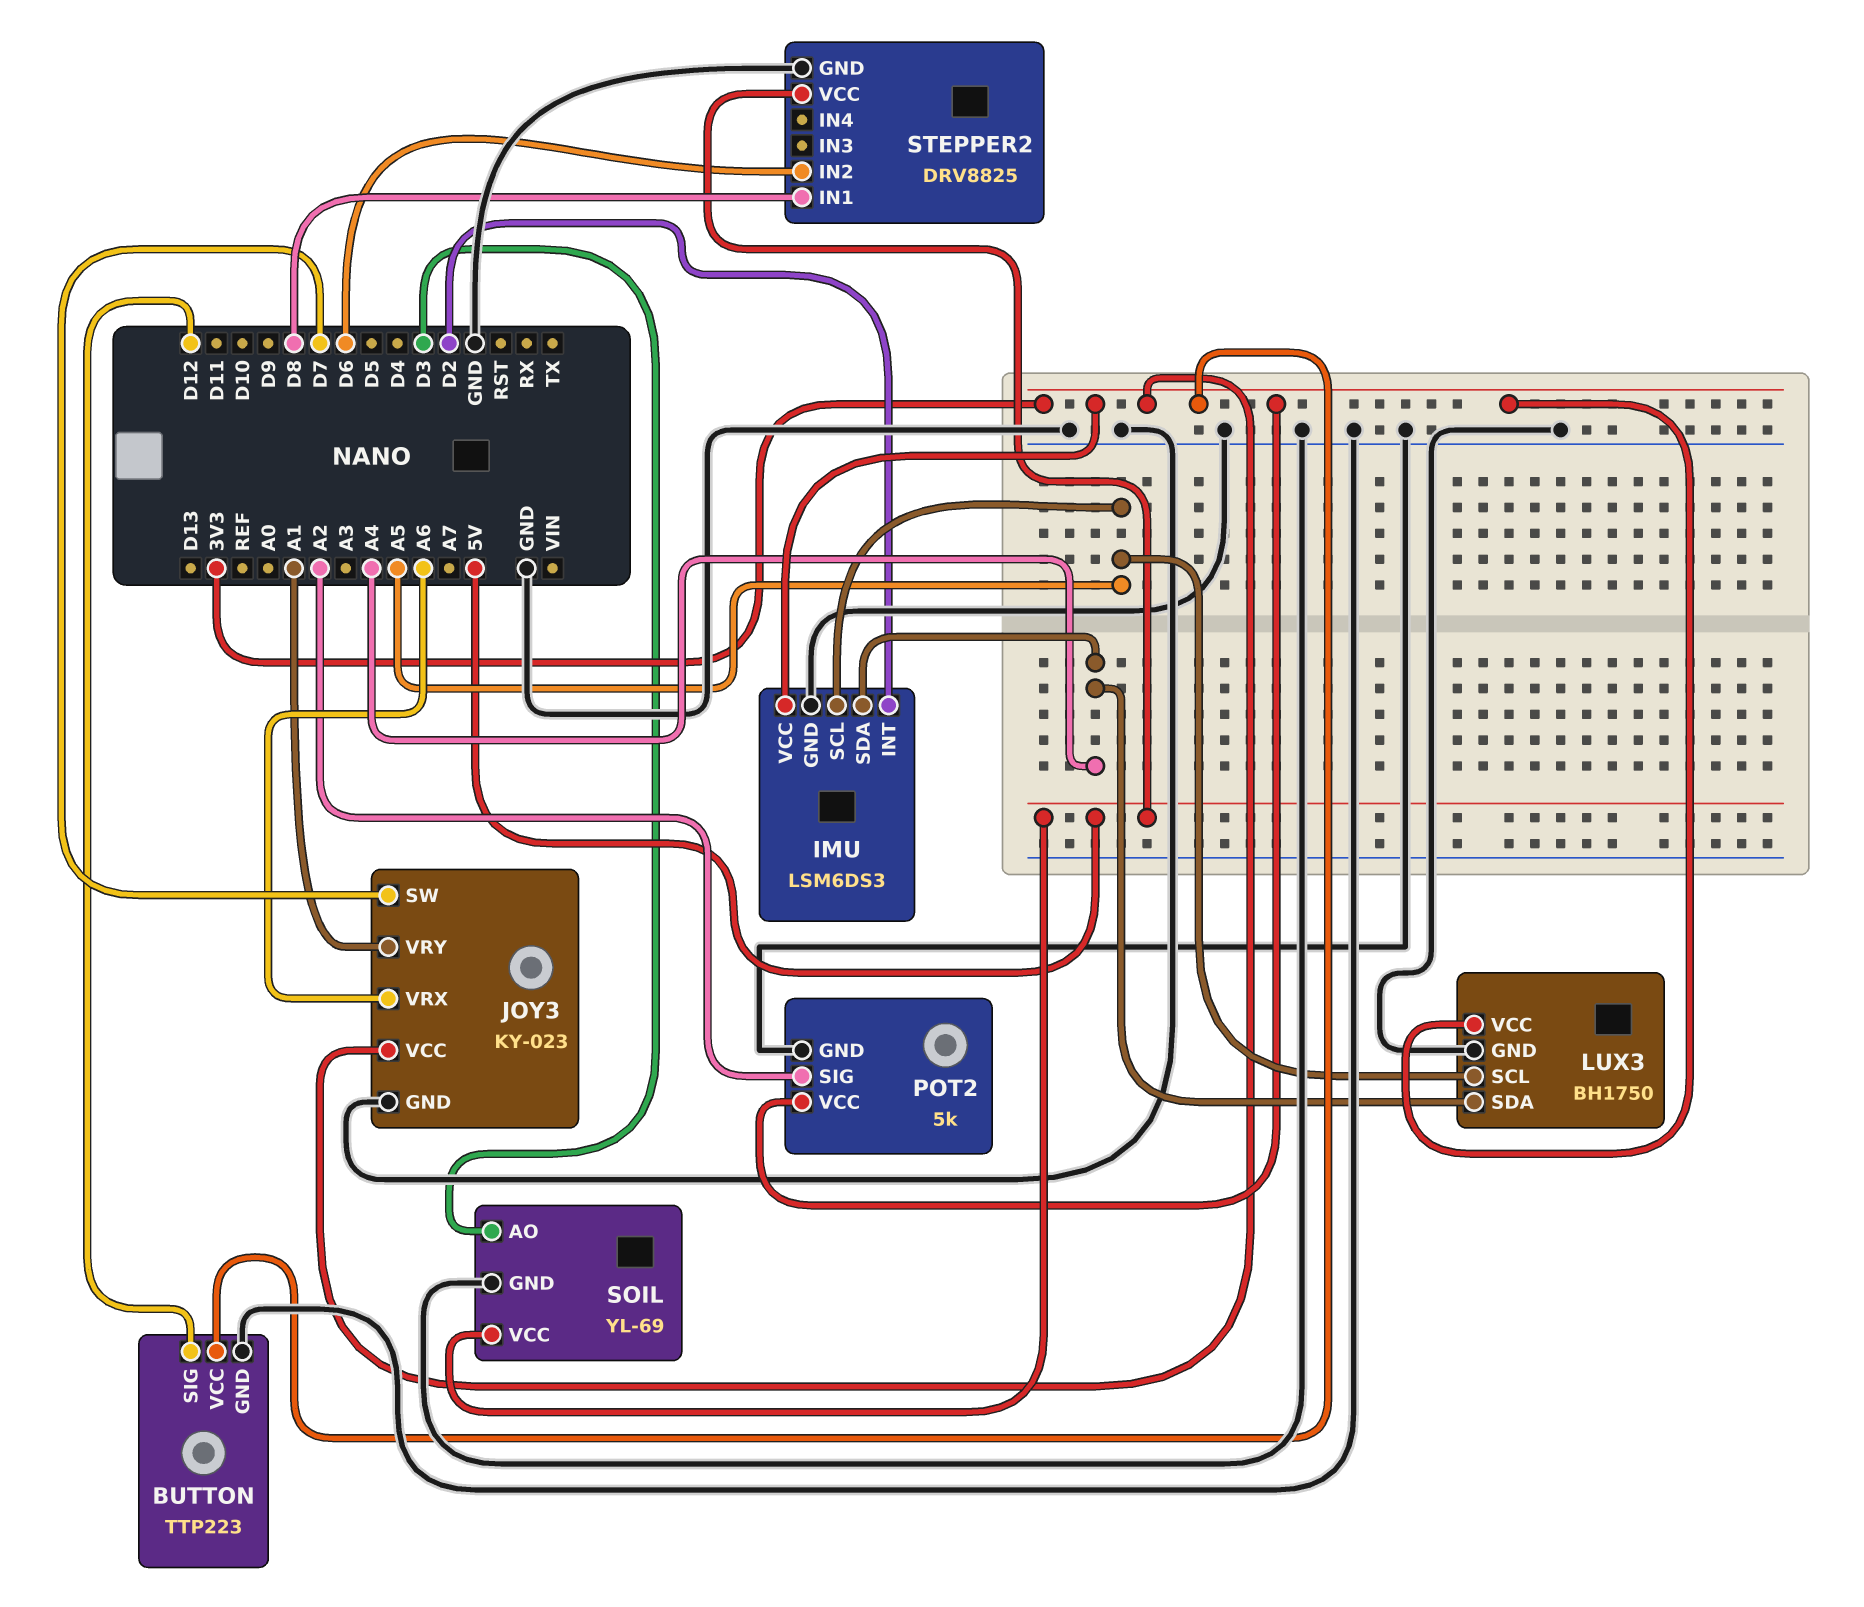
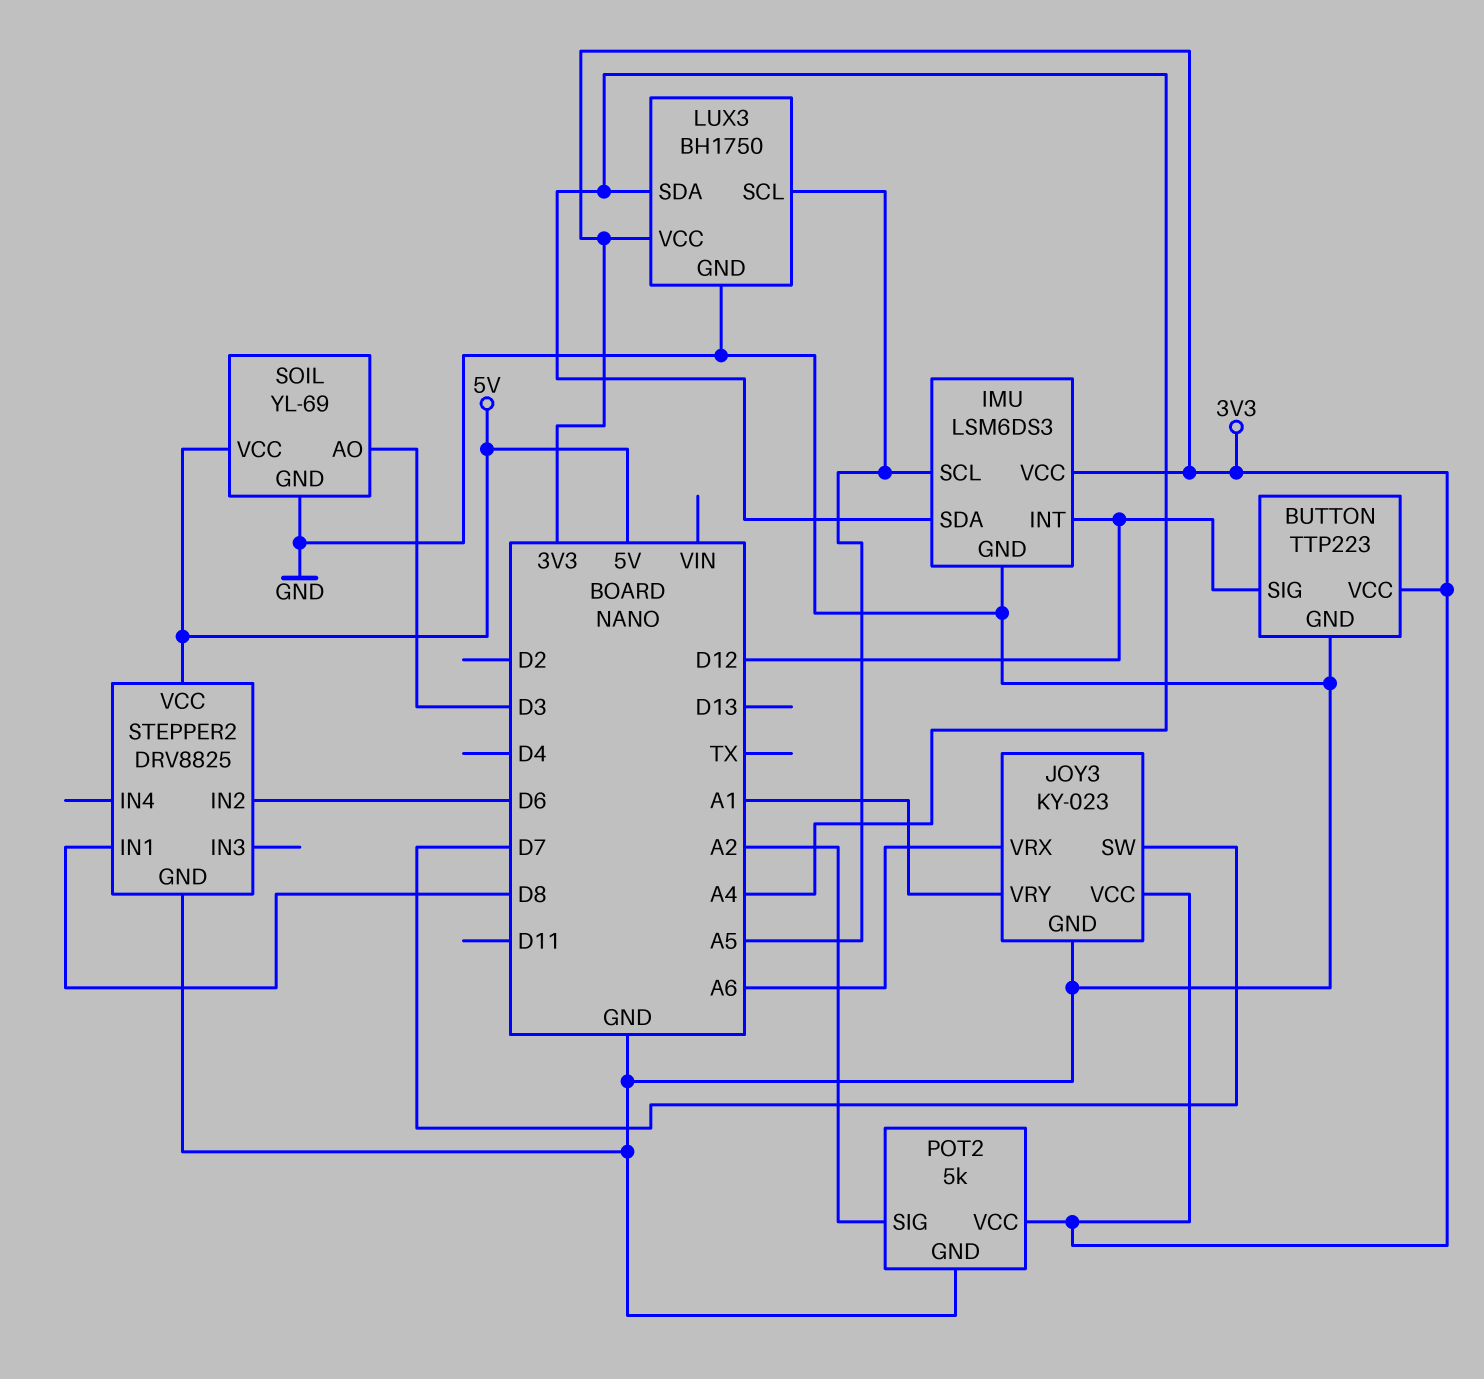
IMU pin INT: D2 -> D12

